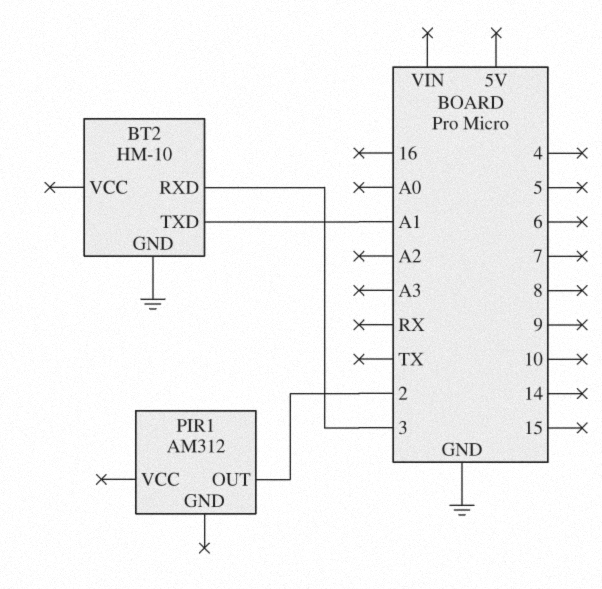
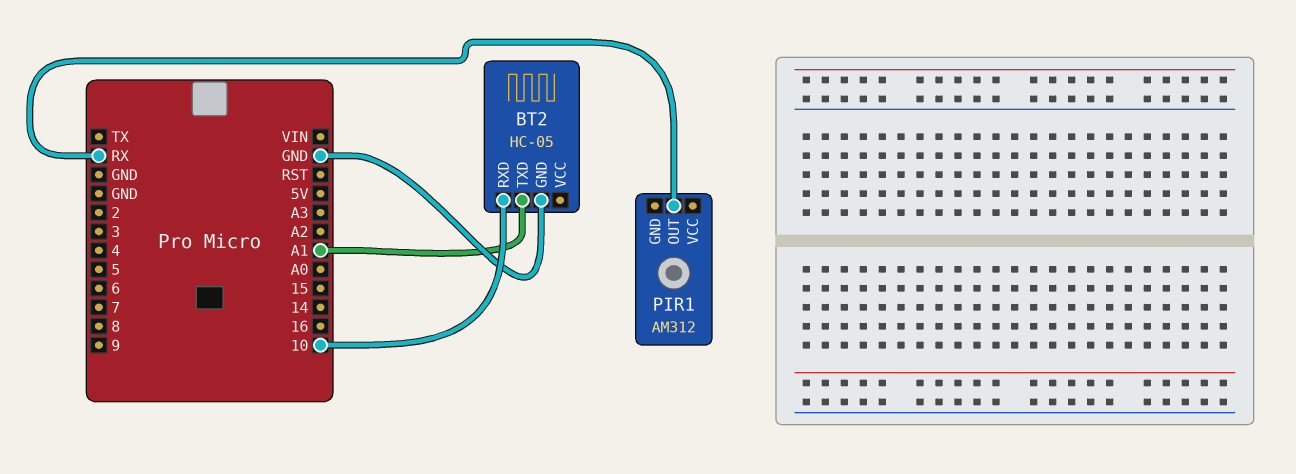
BT2: HM-10 -> HC-05
BT2 pin RXD: 3 -> 10
PIR1 pin OUT: 2 -> RX

